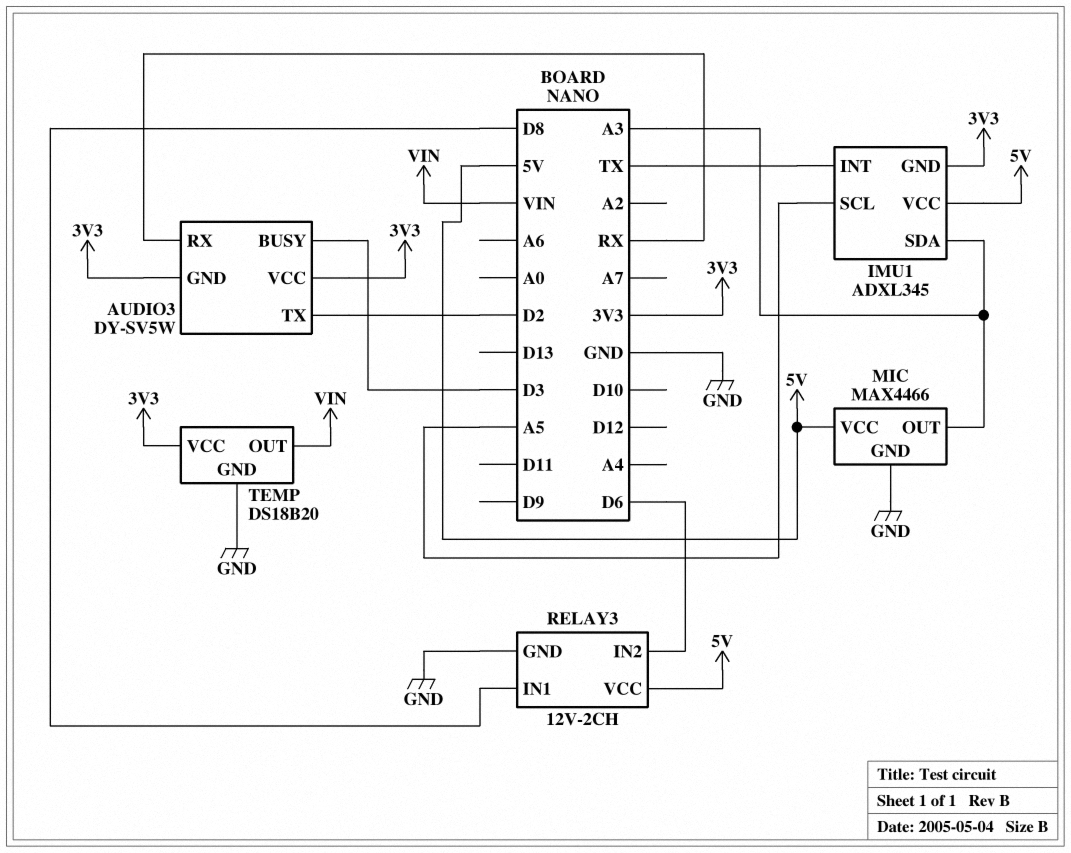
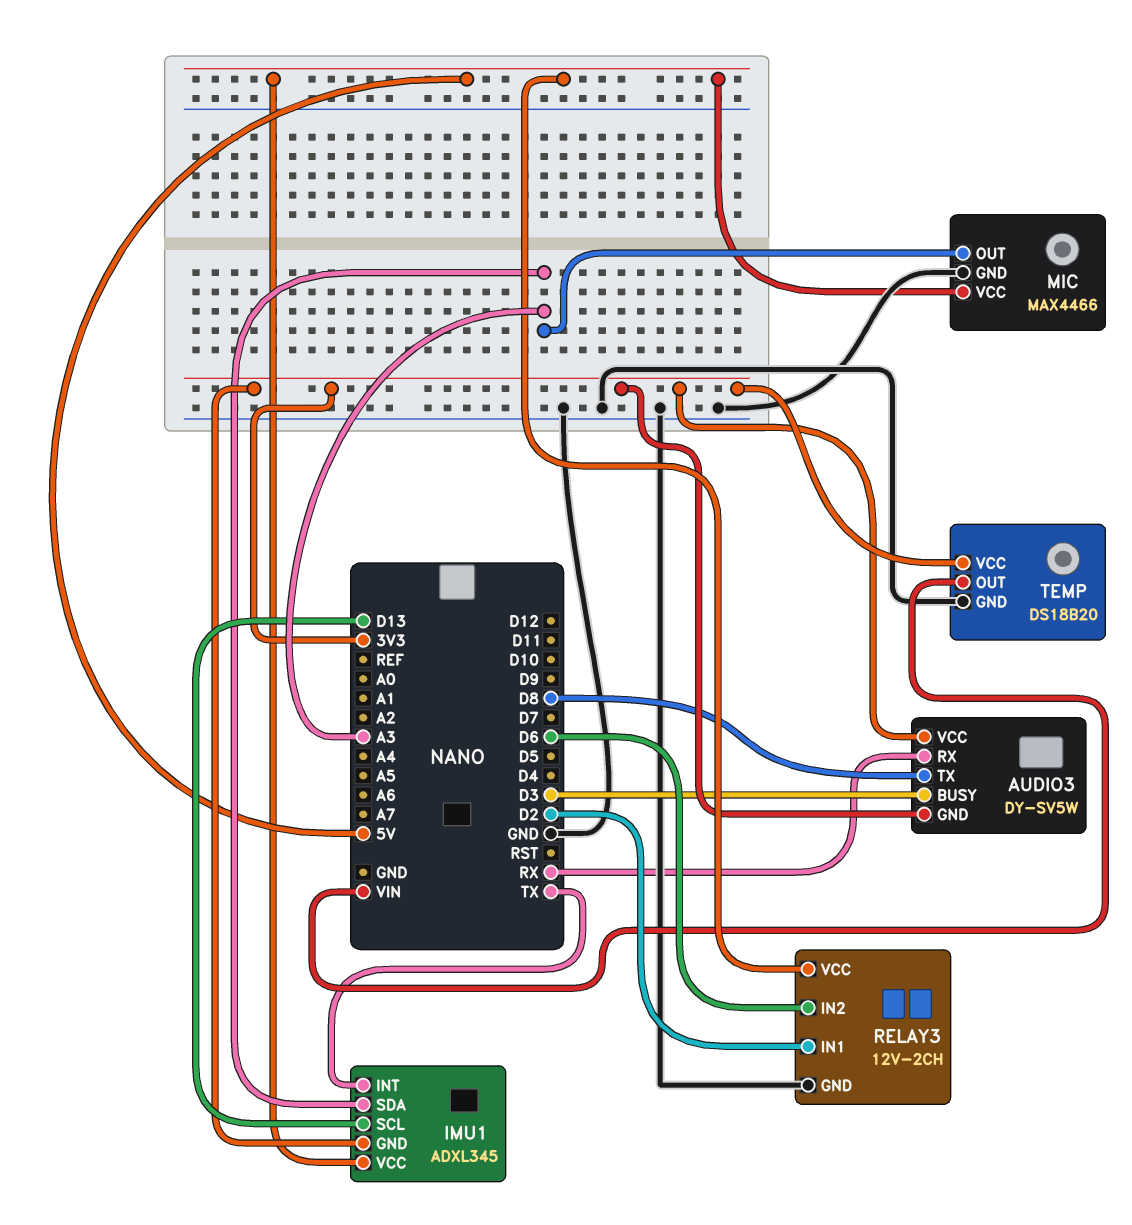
AUDIO3 pin TX: D2 -> D8
IMU1 pin SCL: A5 -> D13
RELAY3 pin IN1: D8 -> D2

